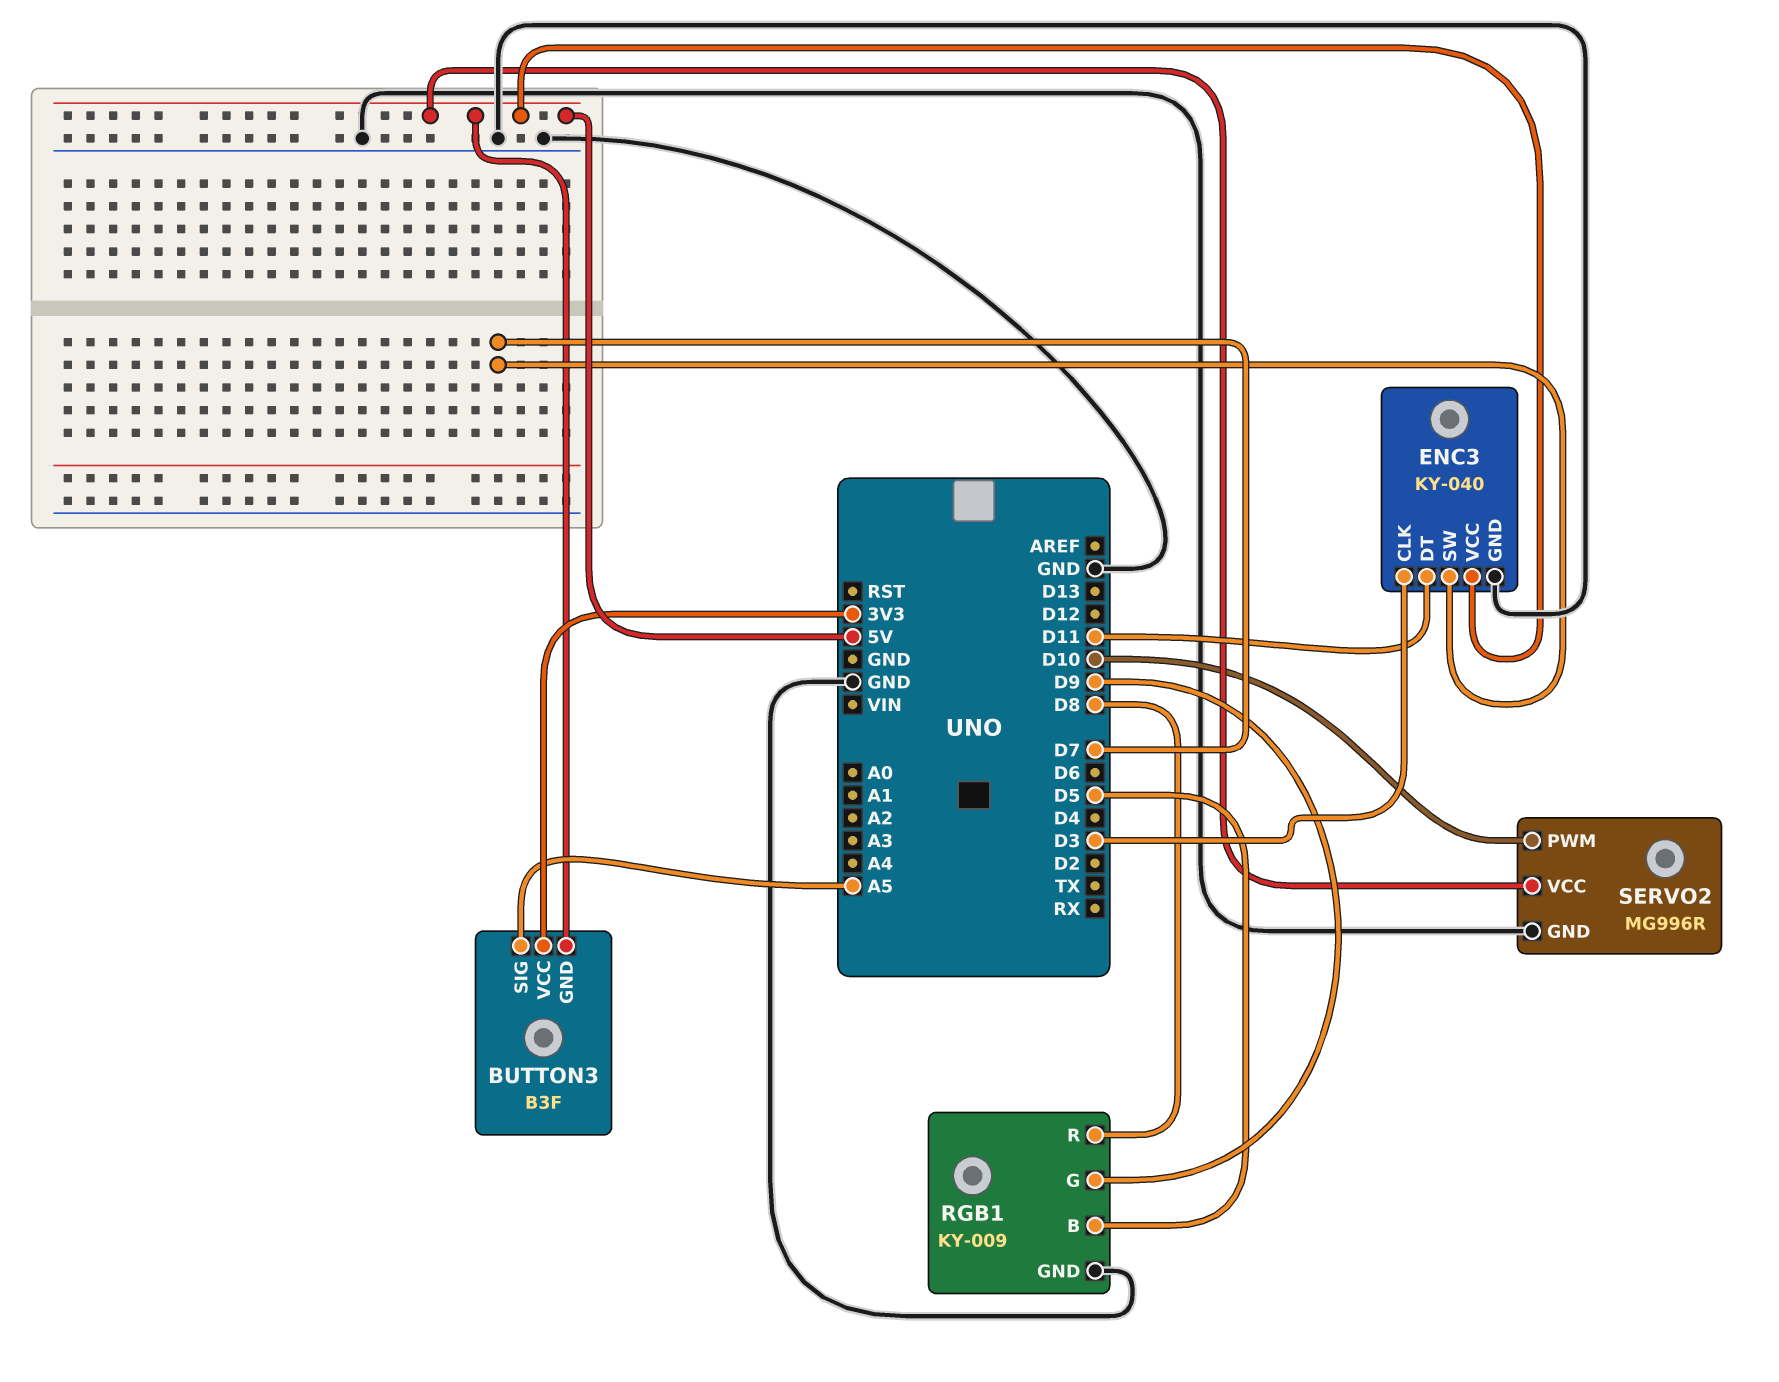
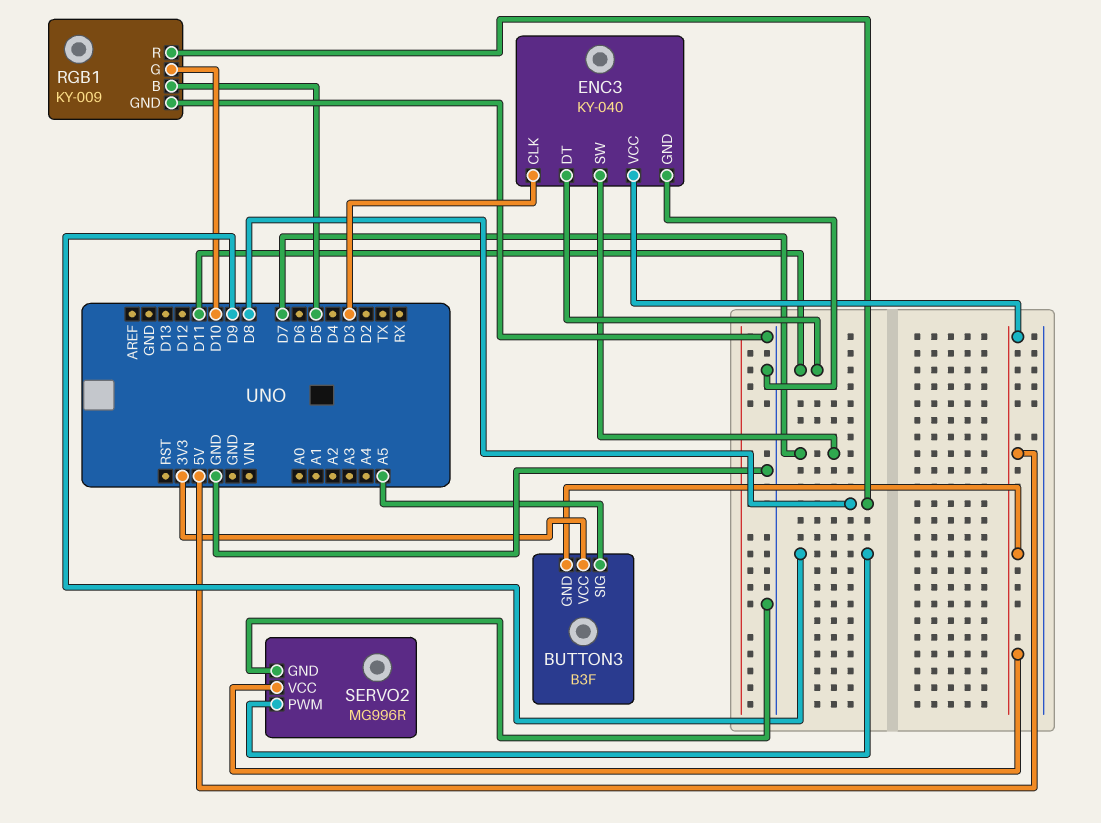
RGB1 pin G: D9 -> D10
SERVO2 pin PWM: D10 -> D9

